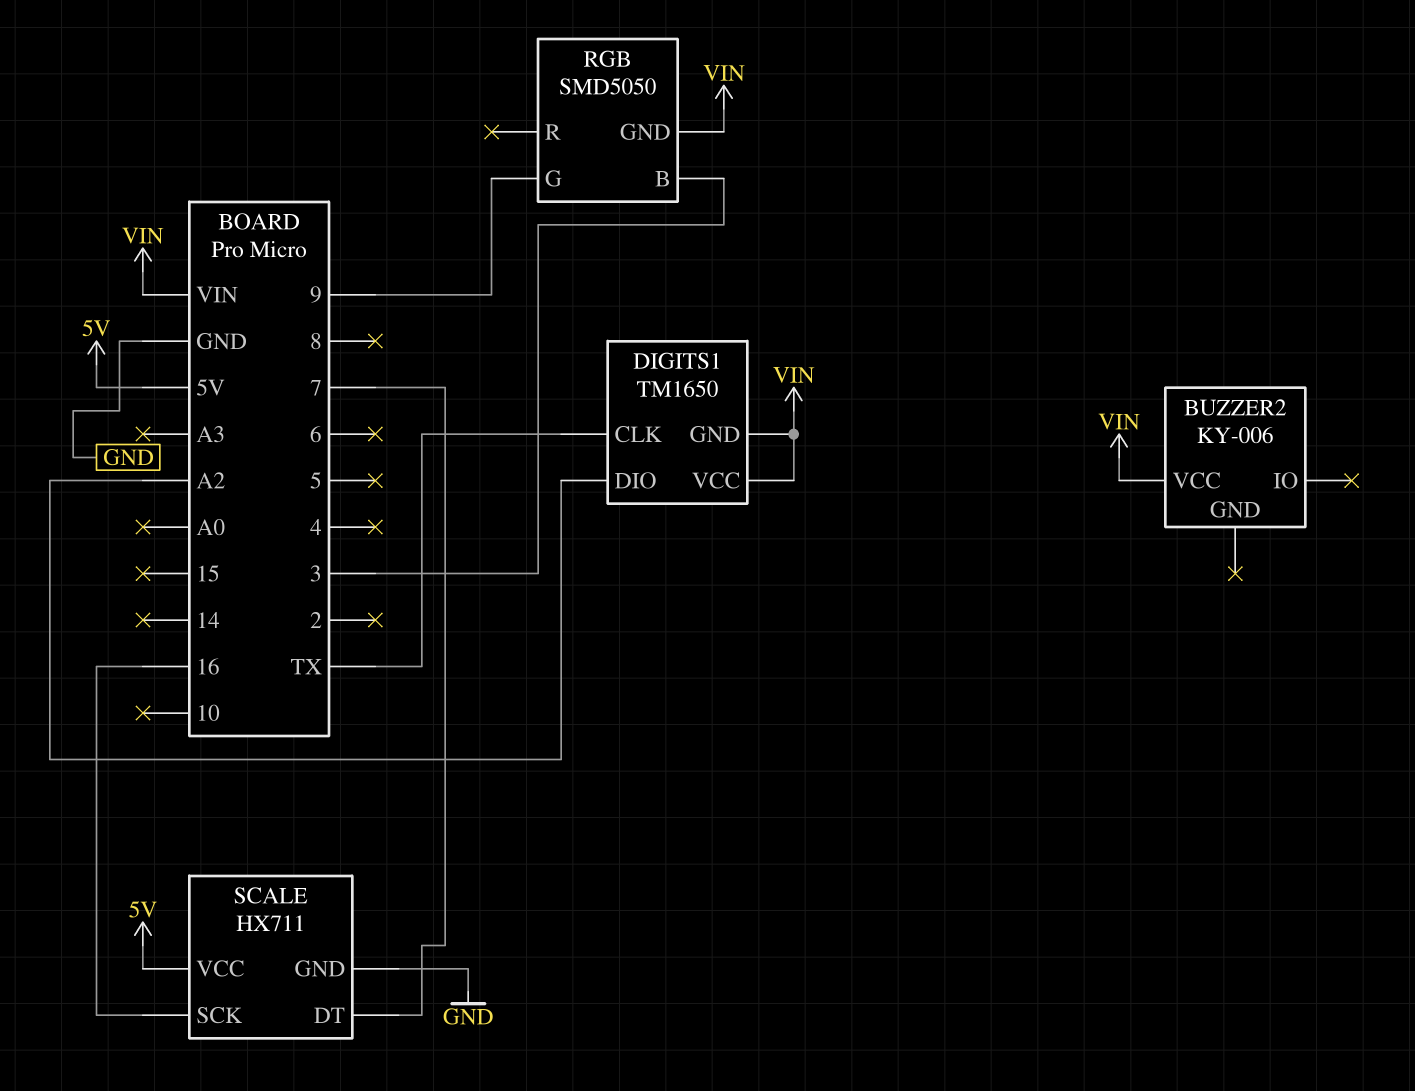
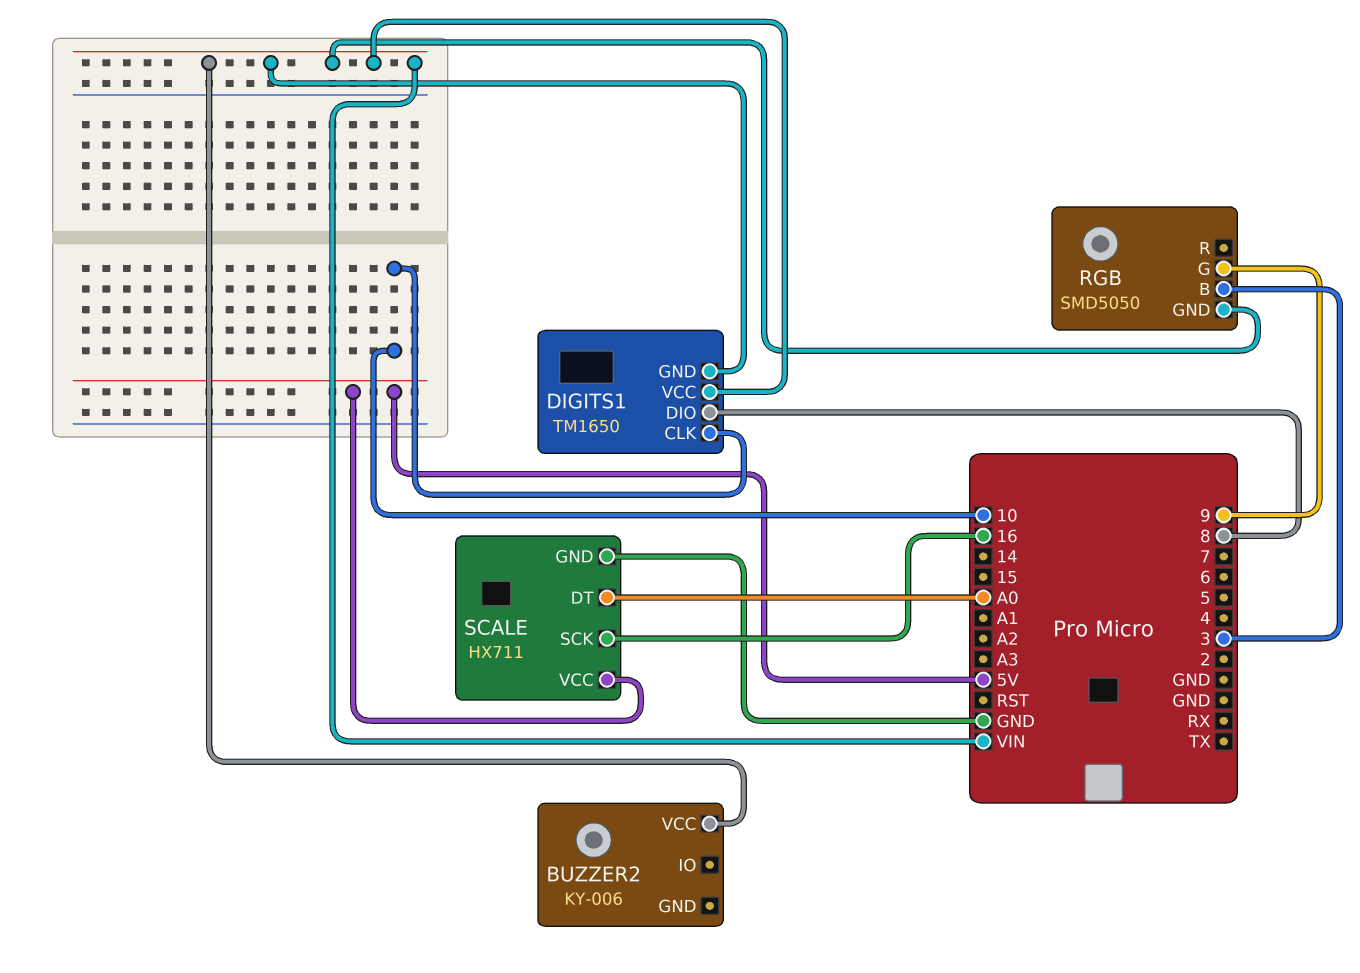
DIGITS1 pin CLK: TX -> 10
DIGITS1 pin DIO: A2 -> 8
SCALE pin DT: 7 -> A0

